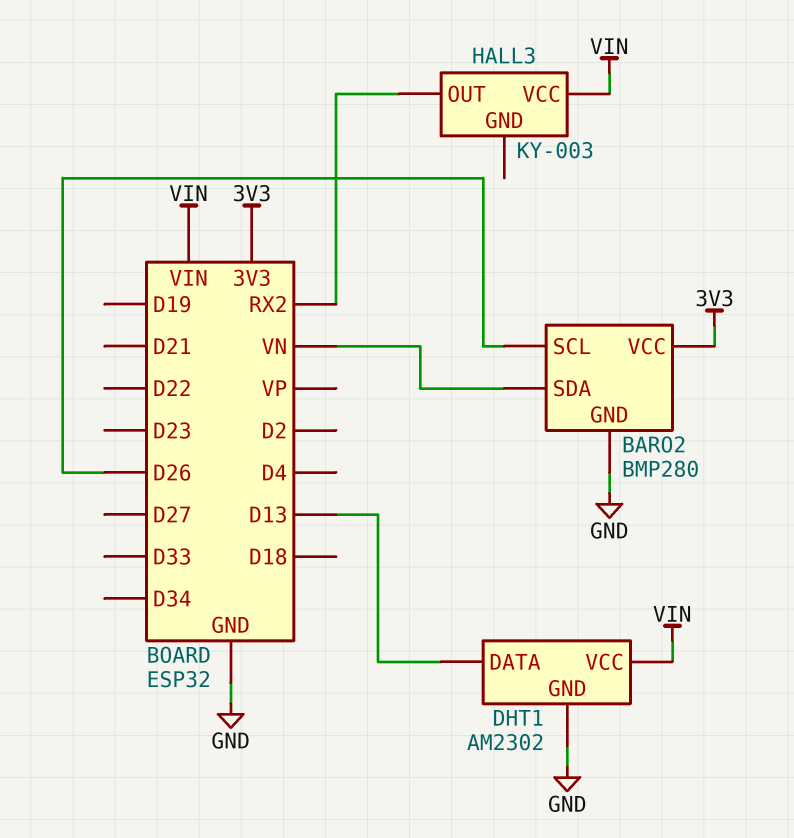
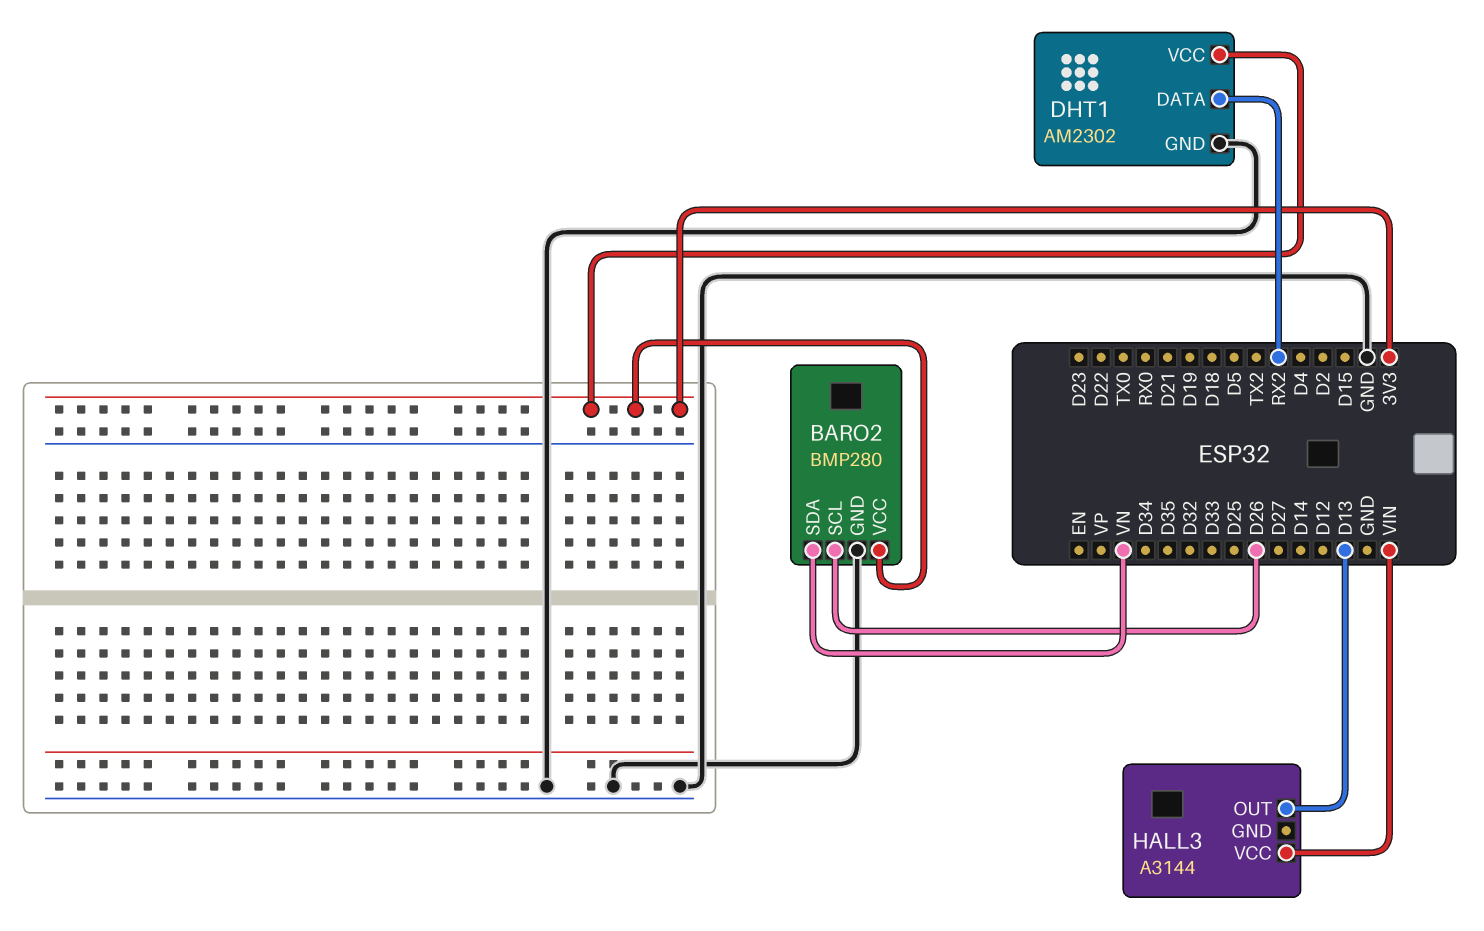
DHT1 pin DATA: D13 -> RX2
DHT1 pin VCC: VIN -> 3V3
HALL3: KY-003 -> A3144
HALL3 pin OUT: RX2 -> D13

